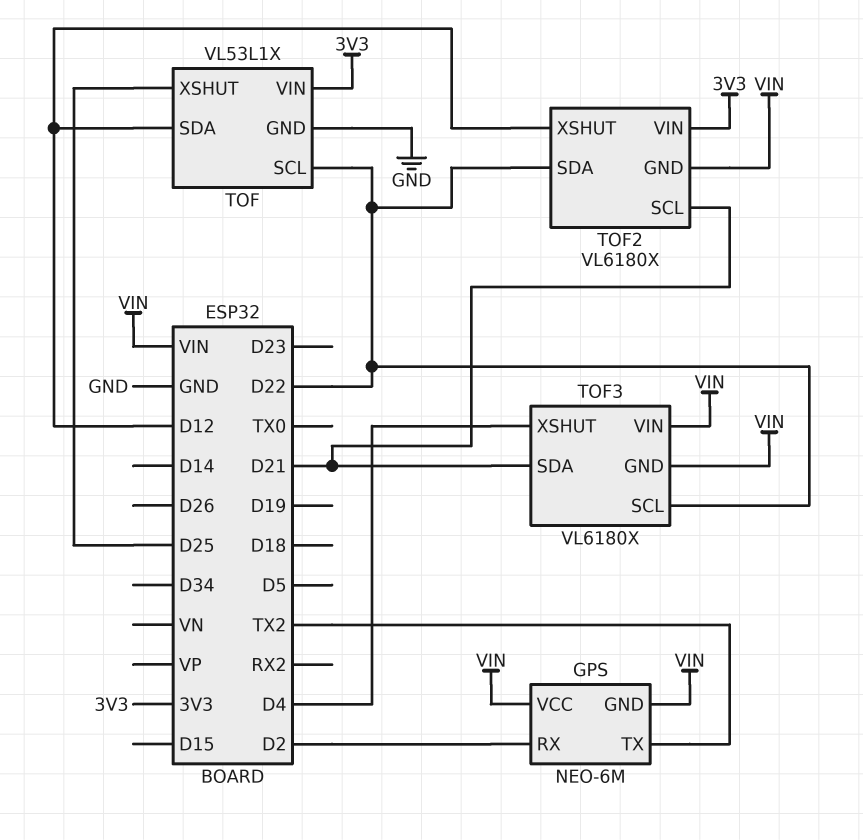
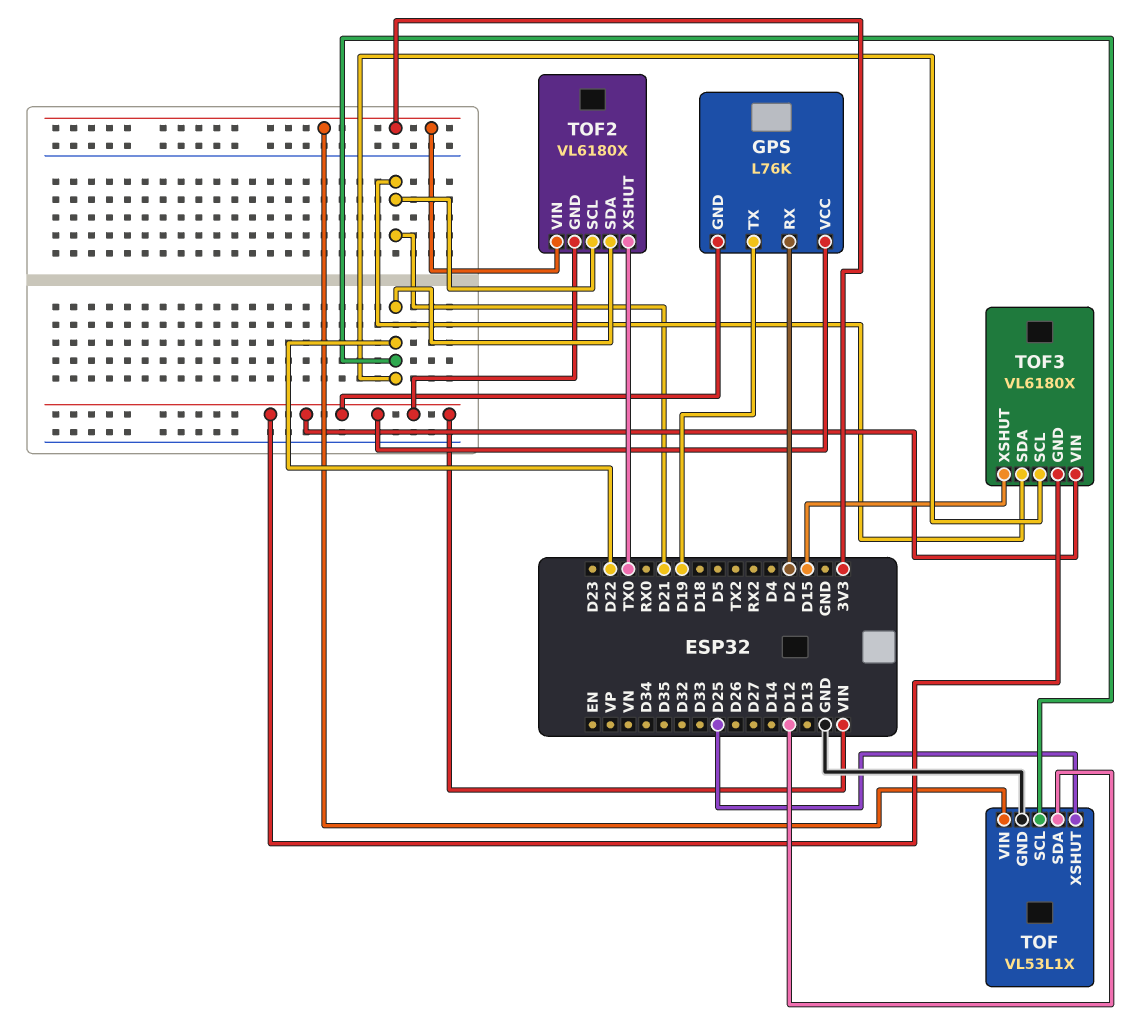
GPS: NEO-6M -> L76K
GPS pin TX: TX2 -> D19
TOF2 pin XSHUT: D12 -> TX0
TOF3 pin XSHUT: D4 -> D15

